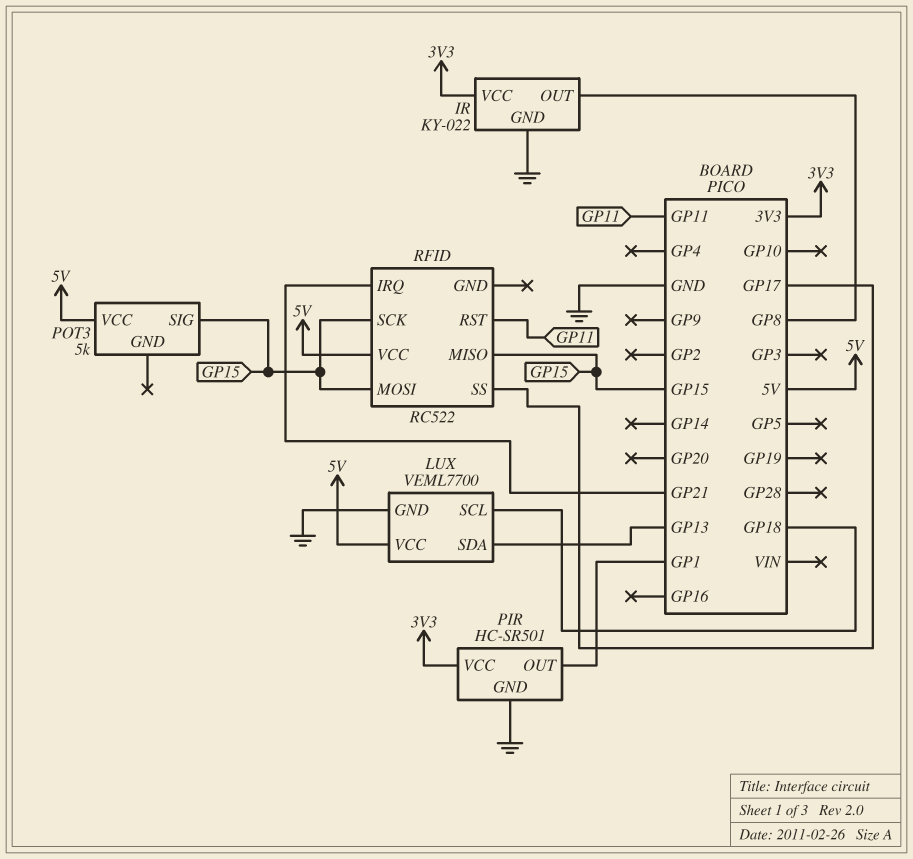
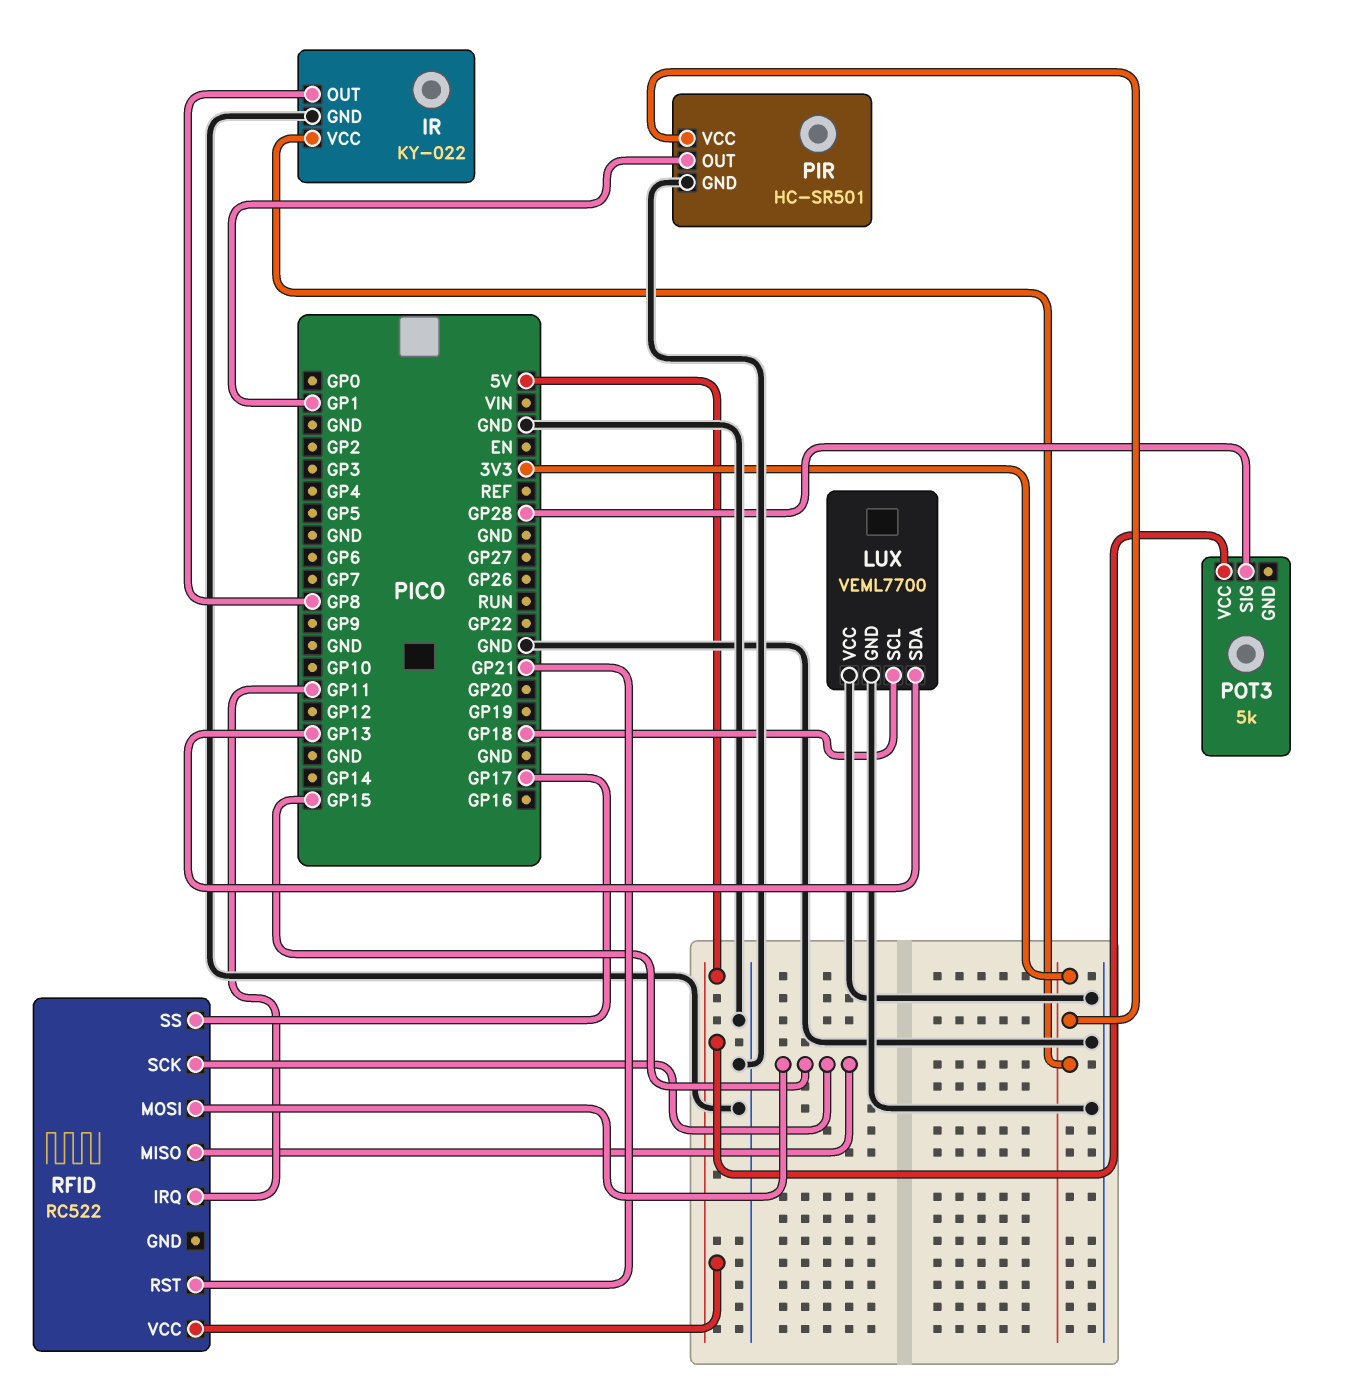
LUX pin VCC: 5V -> GND
POT3 pin SIG: GP15 -> GP28
RFID pin IRQ: GP21 -> GP11
RFID pin RST: GP11 -> GP21

